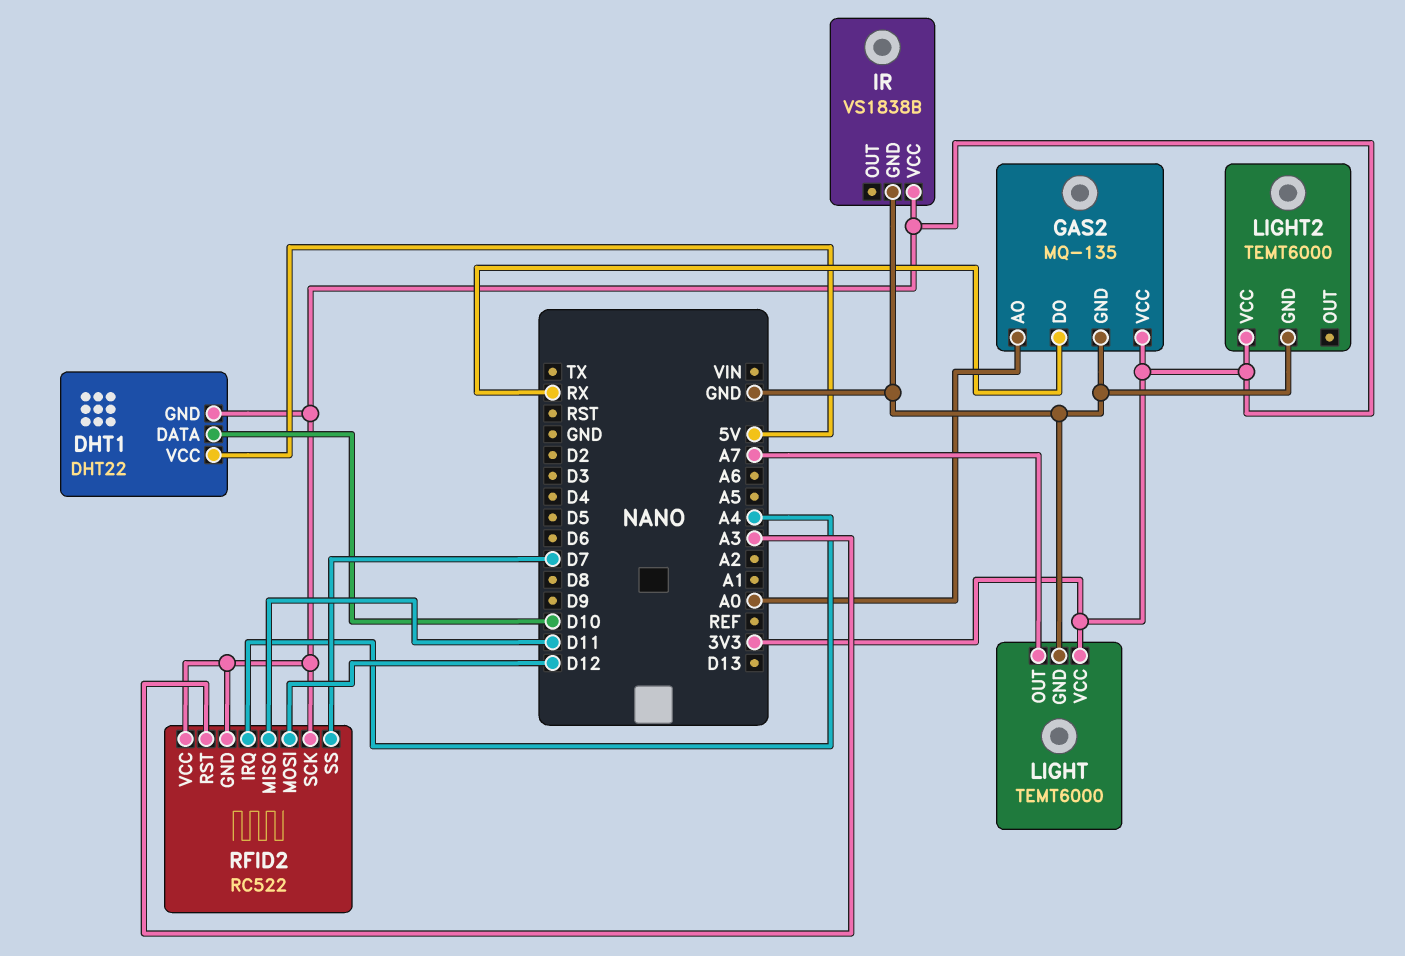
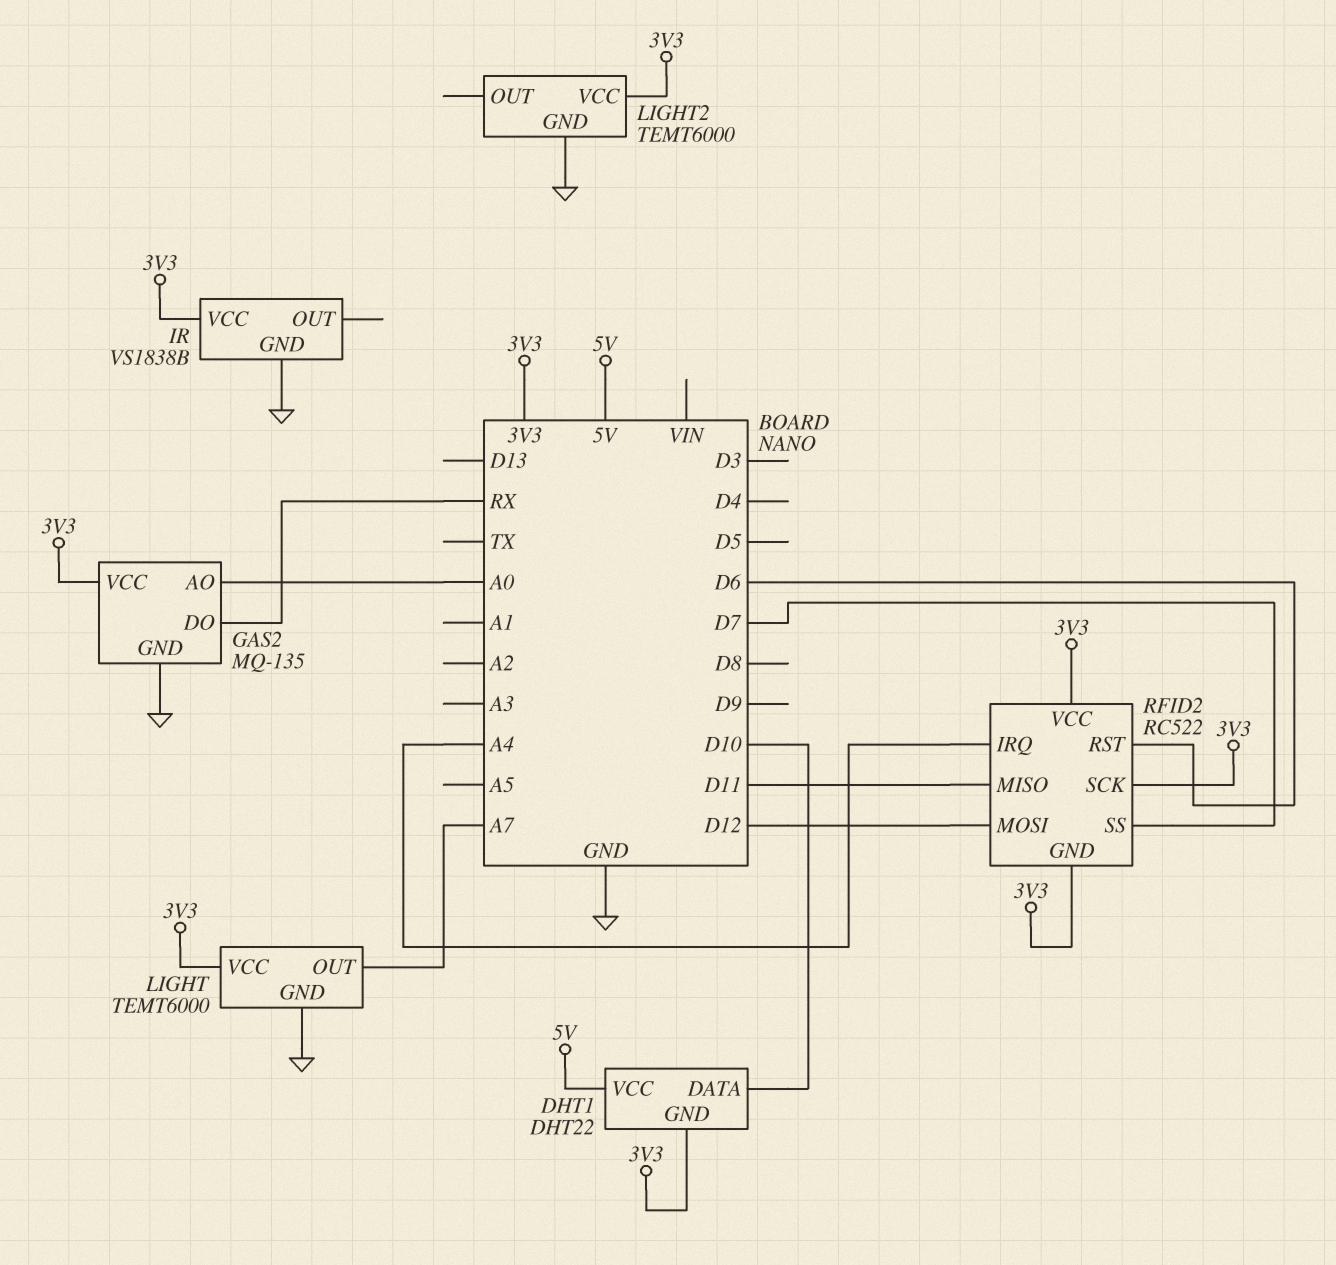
RFID2 pin RST: A3 -> D6

